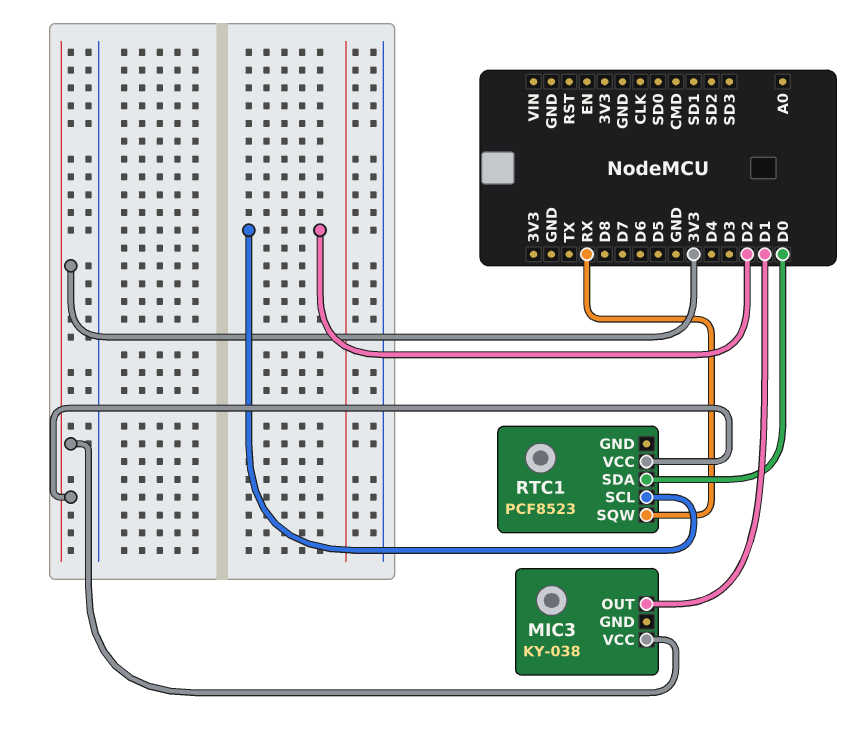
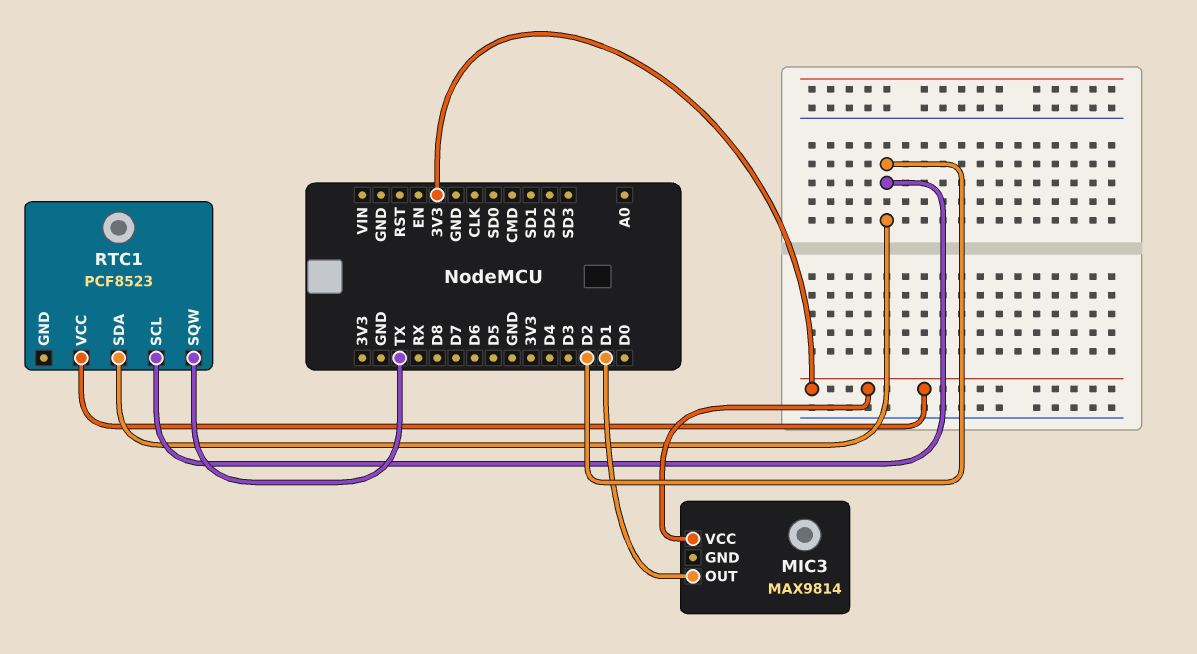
MIC3: KY-038 -> MAX9814
RTC1 pin SDA: D0 -> D2
RTC1 pin SQW: RX -> TX

